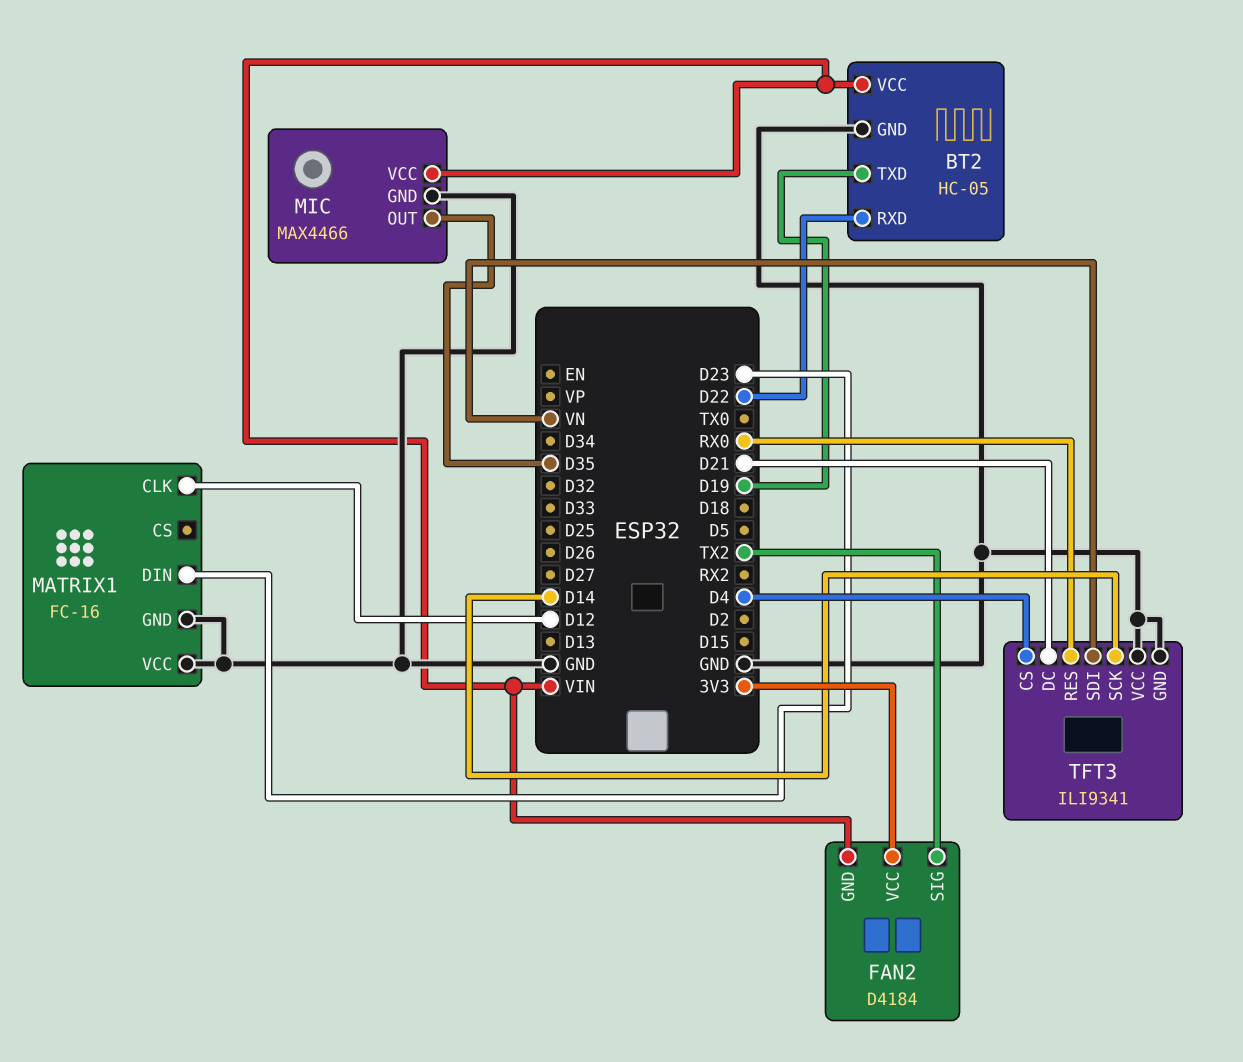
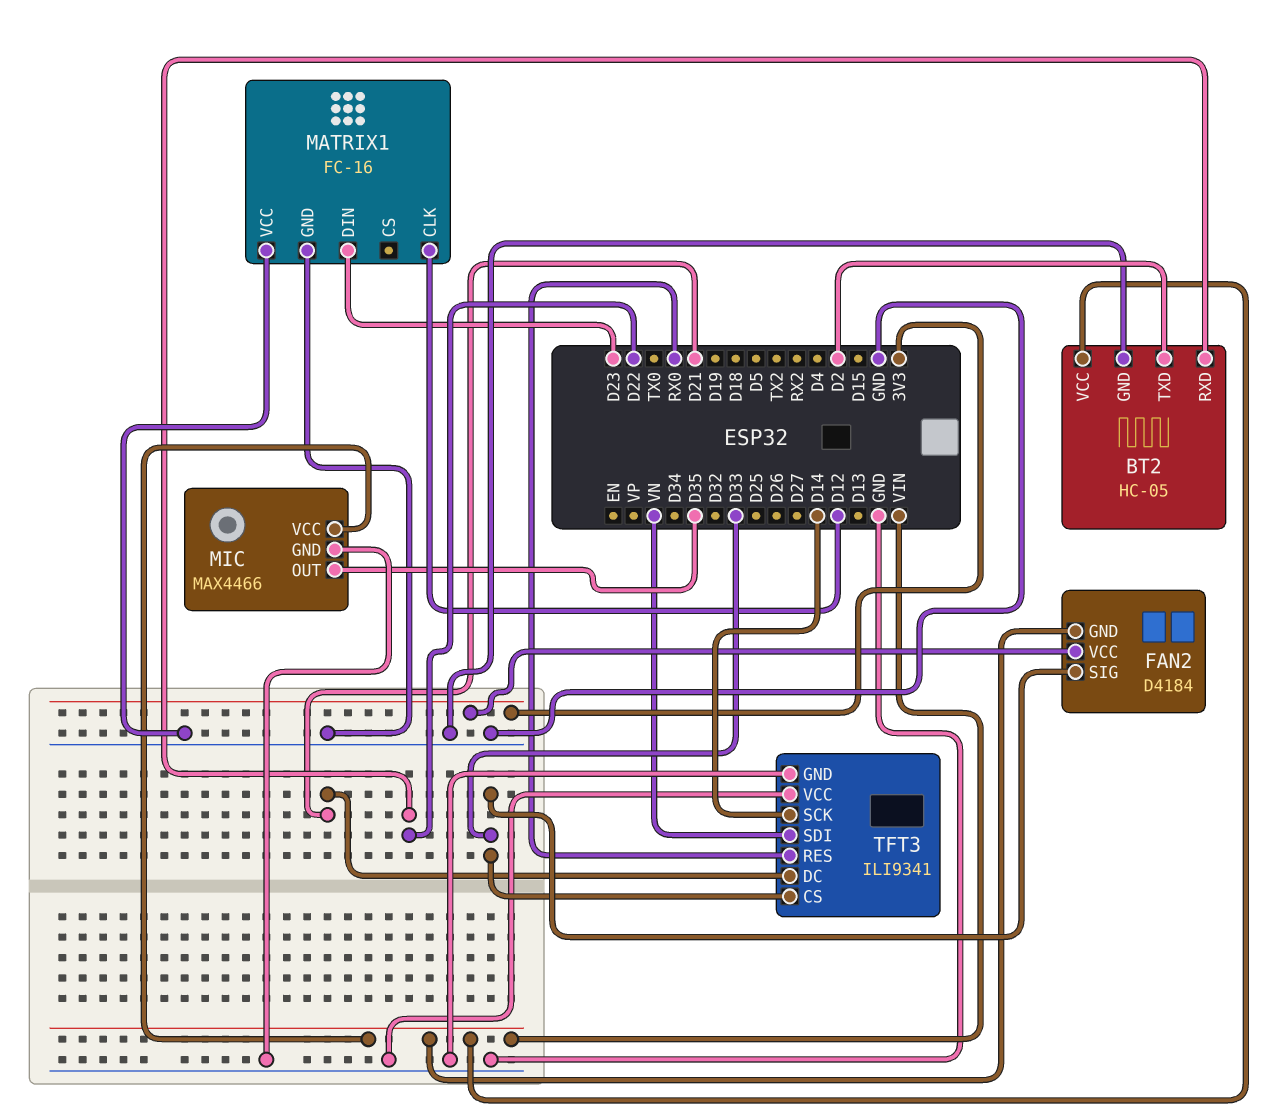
BT2 pin TXD: D19 -> D2
FAN2 pin SIG: TX2 -> D33
TFT3 pin CS: D4 -> D33

